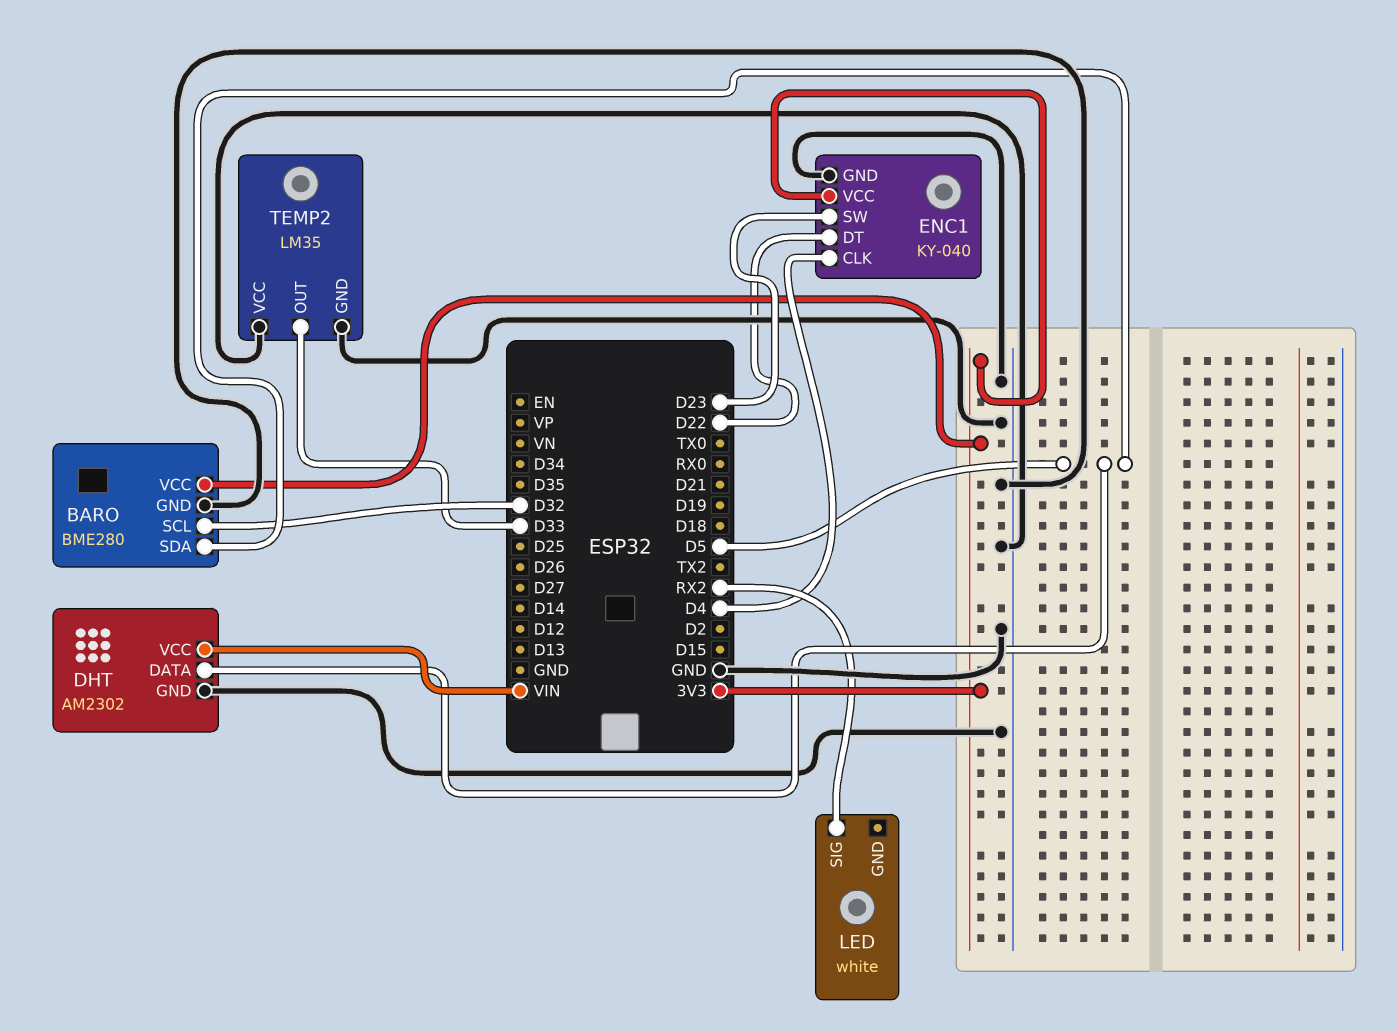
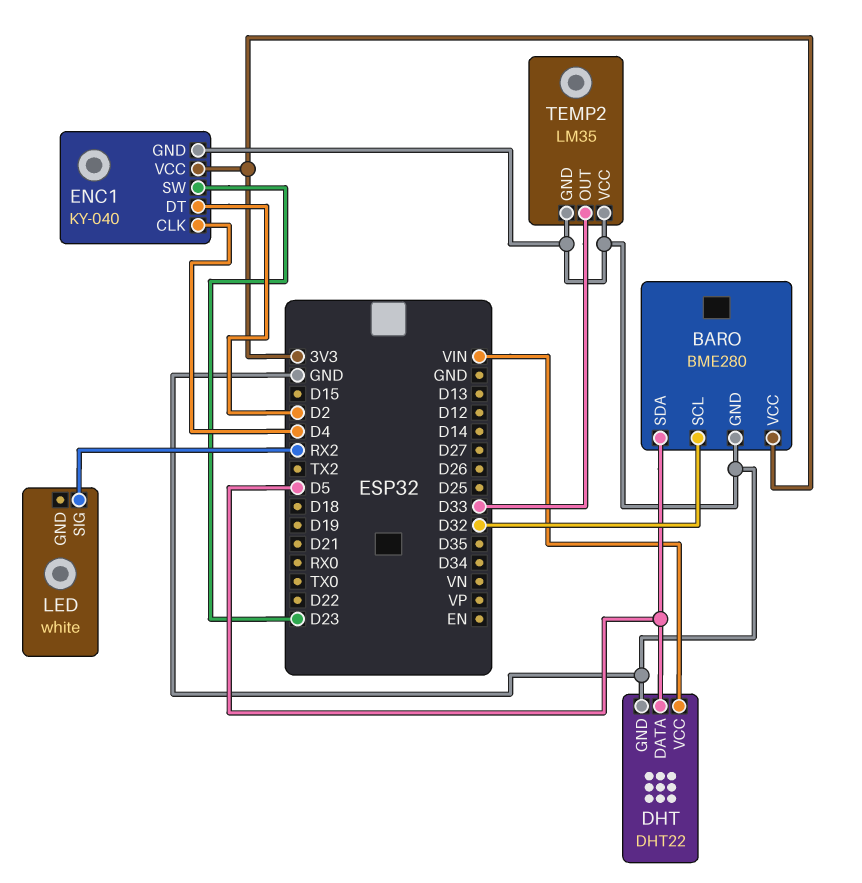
DHT: AM2302 -> DHT22
ENC1 pin DT: D22 -> D2

